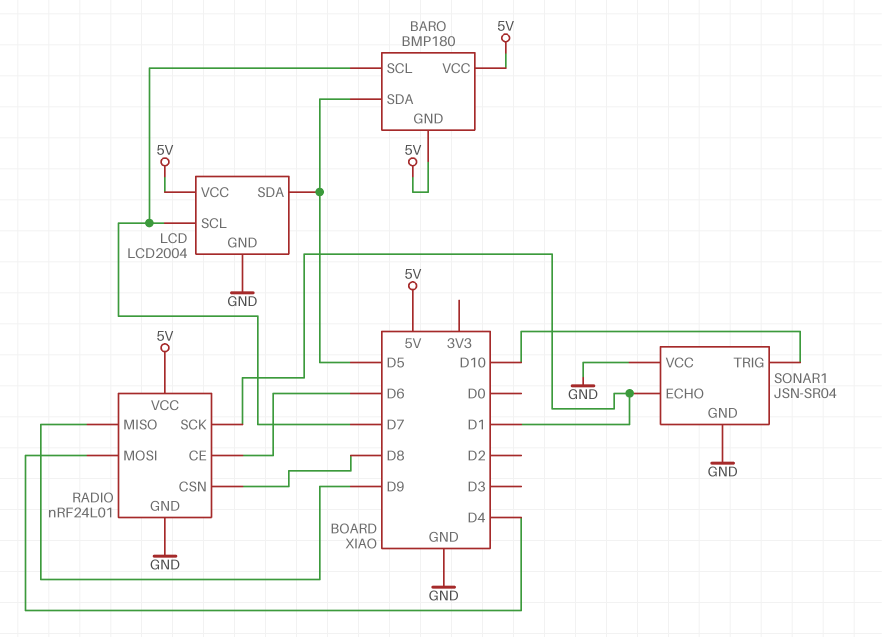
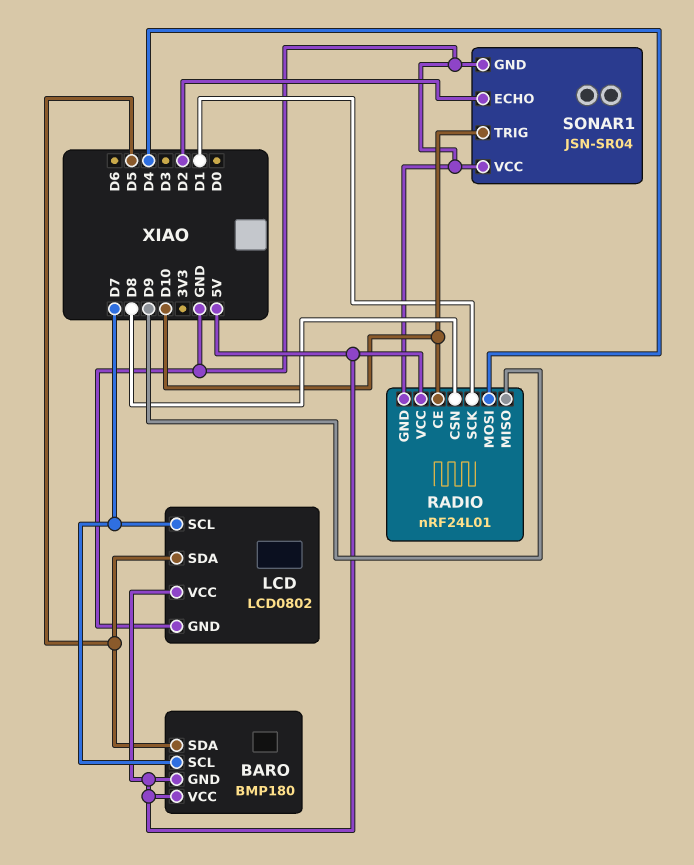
LCD: LCD2004 -> LCD0802
RADIO pin CE: D6 -> D10
SONAR1 pin ECHO: D1 -> D2

